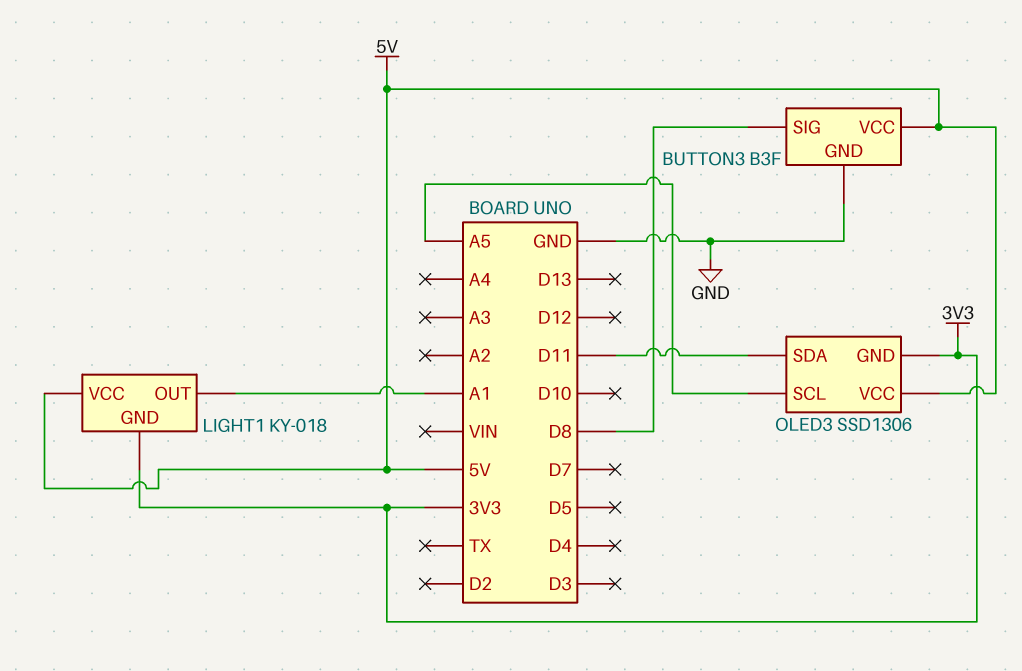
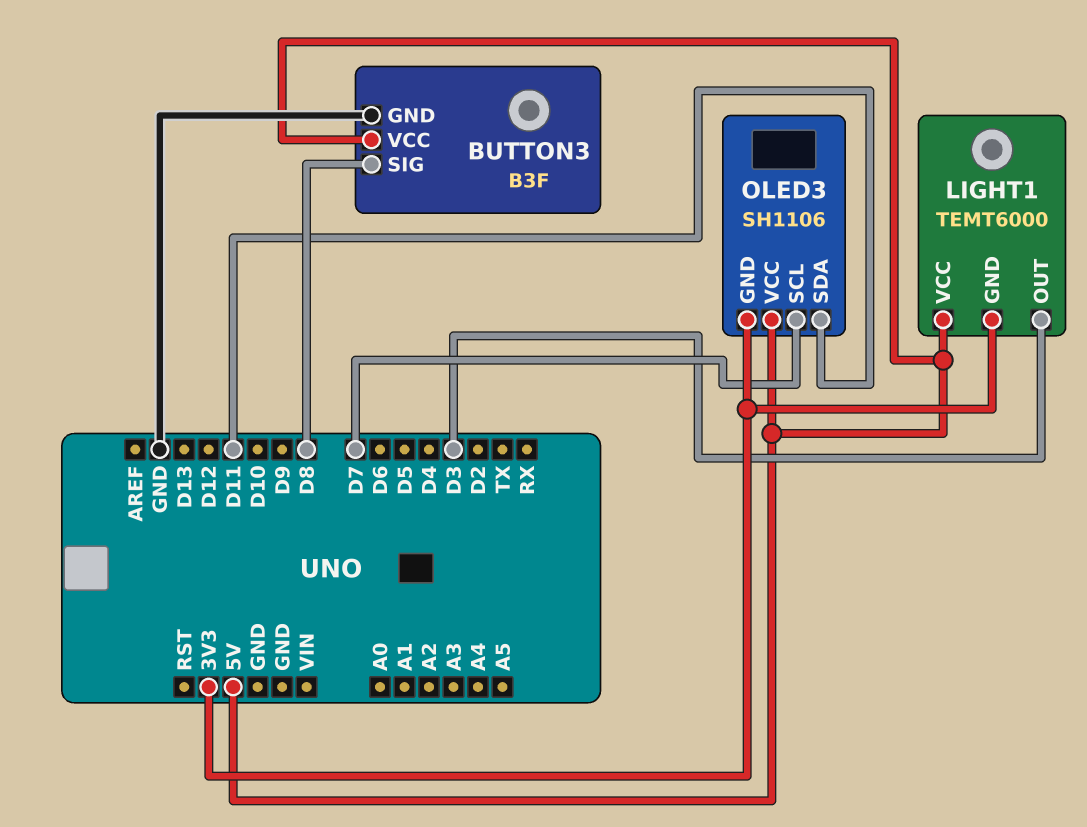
LIGHT1: KY-018 -> TEMT6000
LIGHT1 pin OUT: A1 -> D3
OLED3: SSD1306 -> SH1106
OLED3 pin SCL: A5 -> D7

